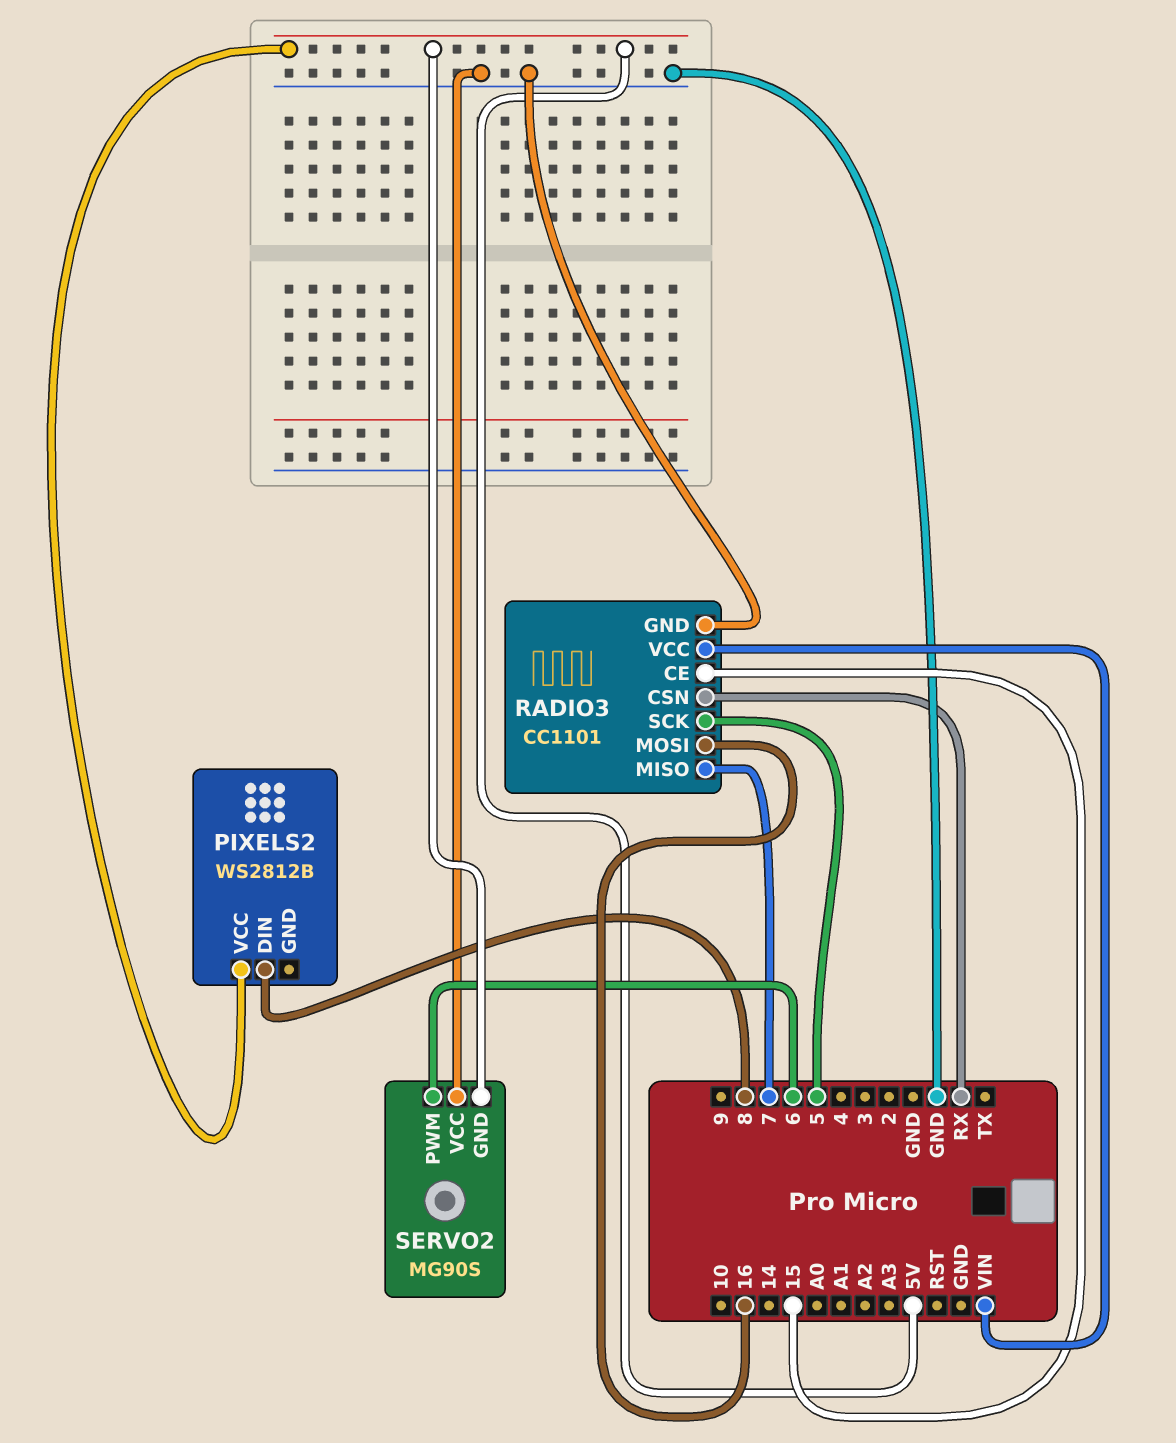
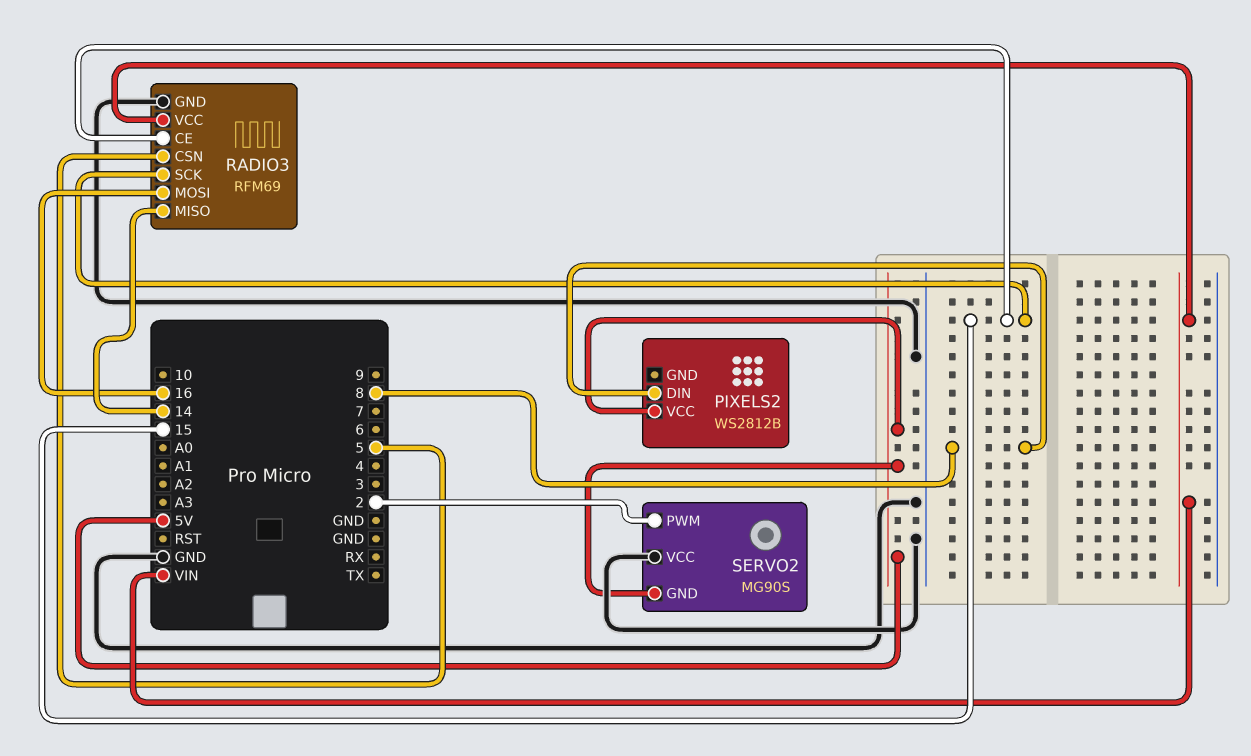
RADIO3: CC1101 -> RFM69
RADIO3 pin CSN: RX -> 5
RADIO3 pin MISO: 7 -> 14
RADIO3 pin SCK: 5 -> 15
SERVO2 pin PWM: 6 -> 2

